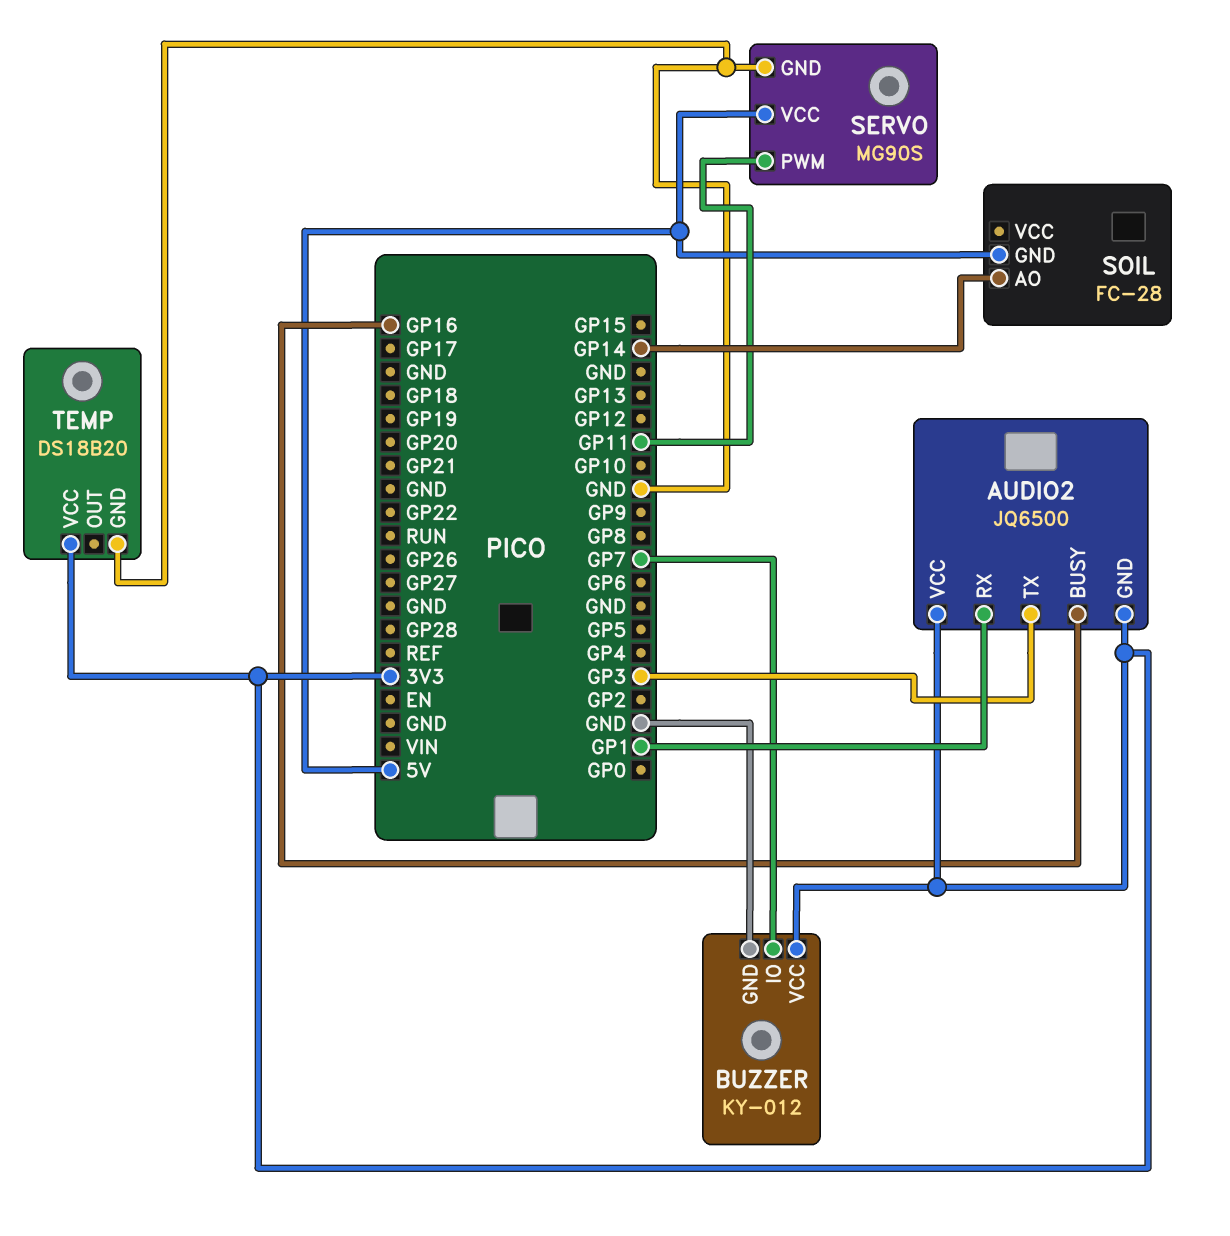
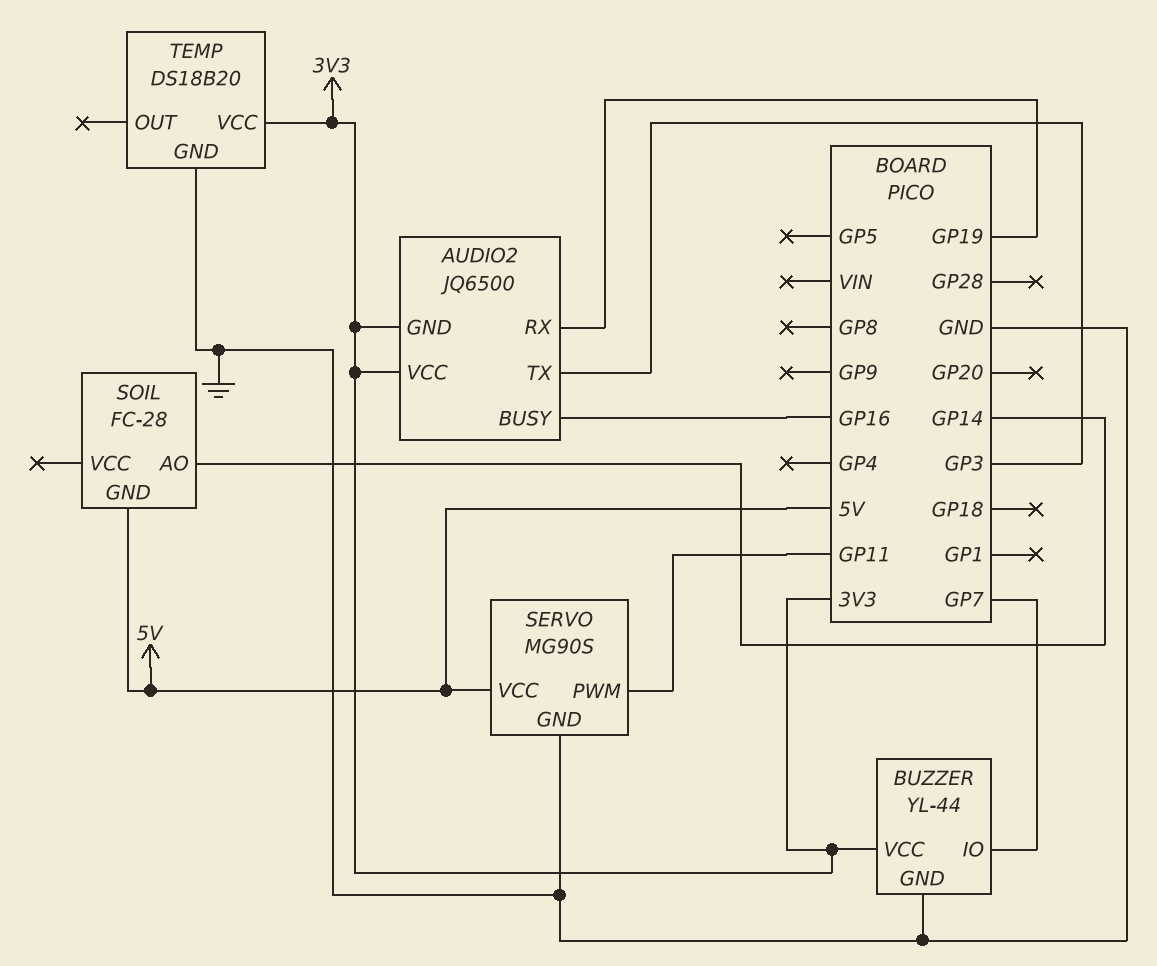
AUDIO2 pin RX: GP1 -> GP19
BUZZER: KY-012 -> YL-44

